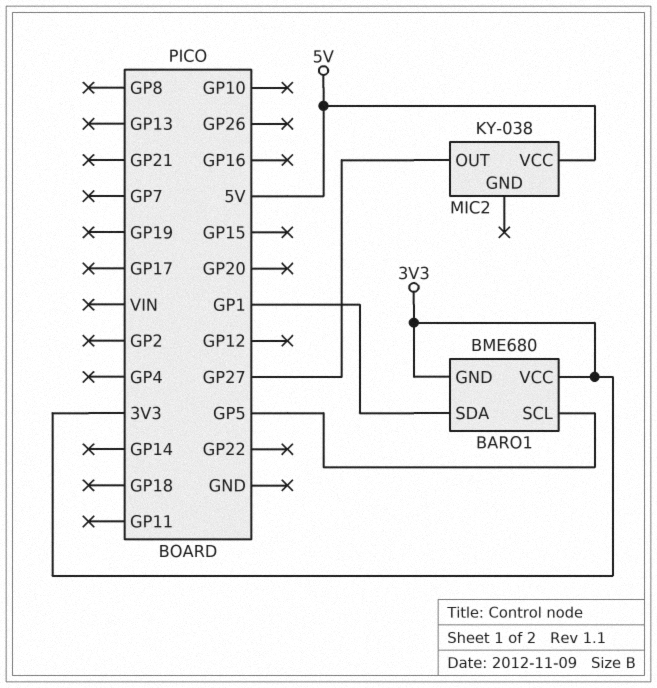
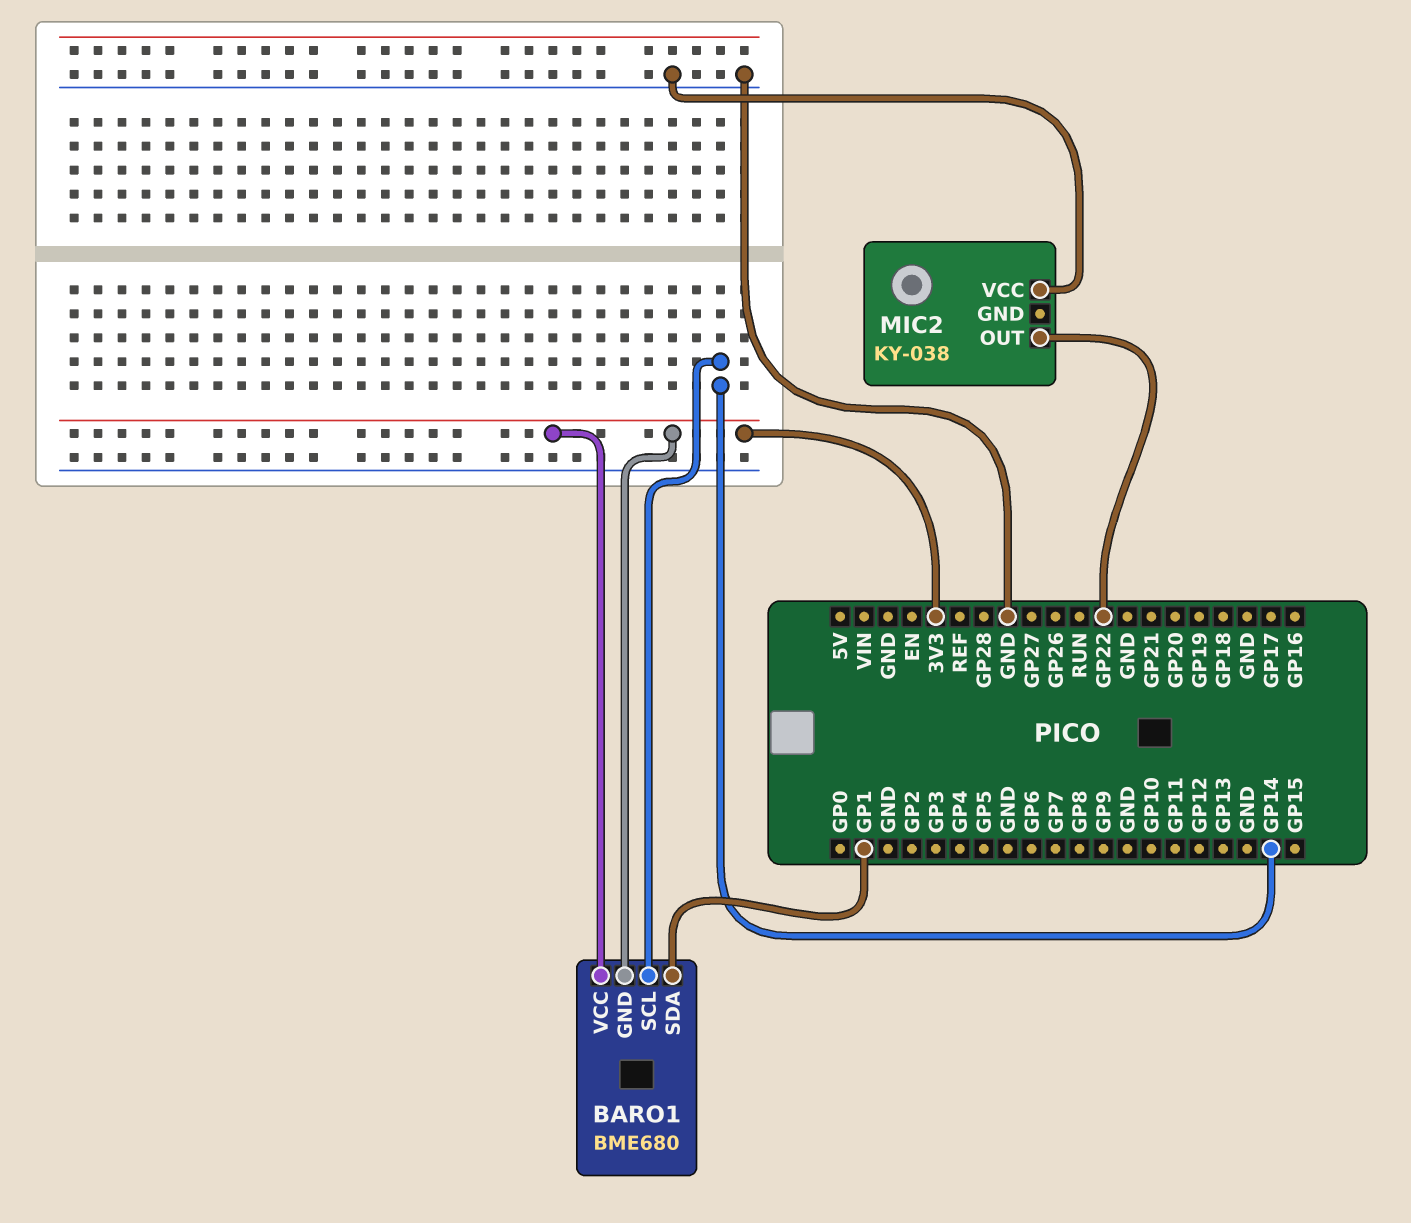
BARO1 pin SCL: GP5 -> GP14
MIC2 pin OUT: GP27 -> GP22
MIC2 pin VCC: 5V -> GND

